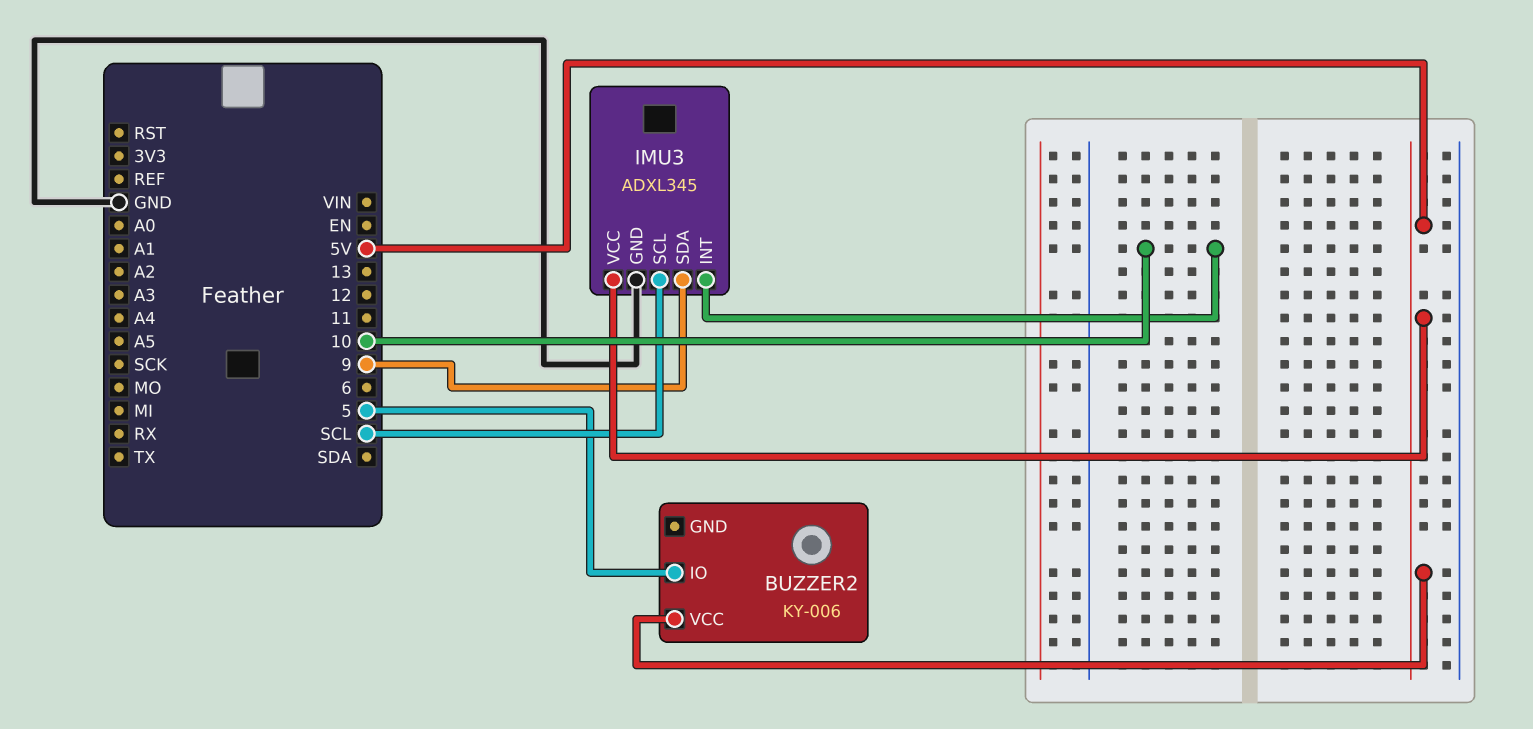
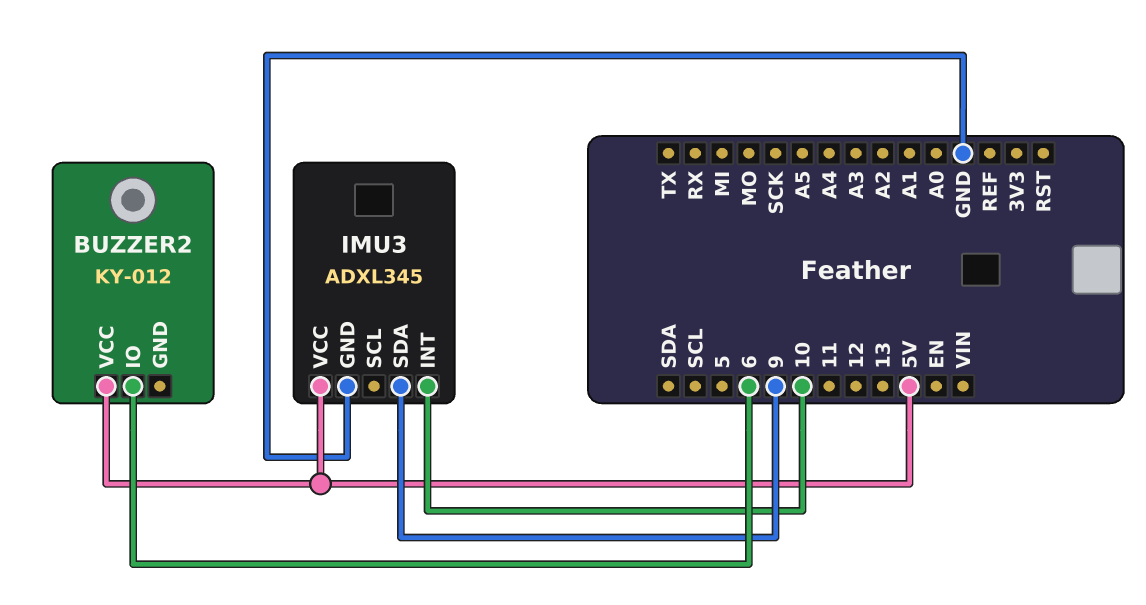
BUZZER2: KY-006 -> KY-012
BUZZER2 pin IO: 5 -> 6
IMU3 pin SCL: SCL -> none

